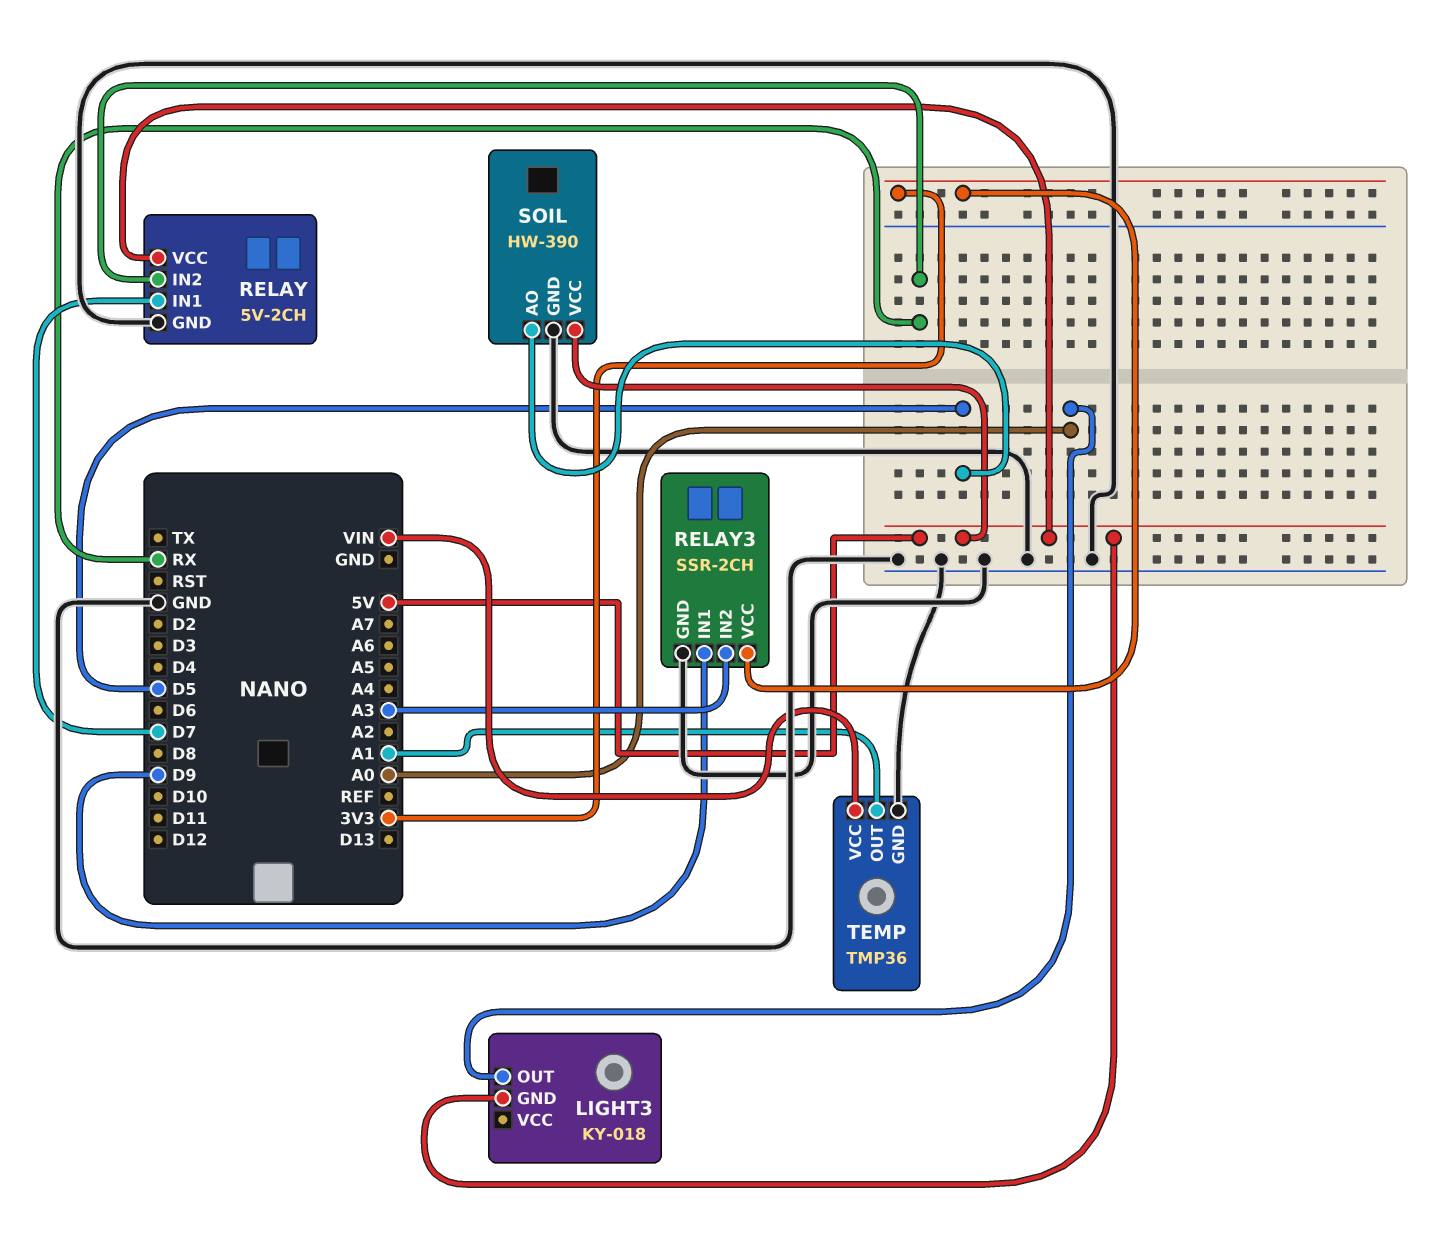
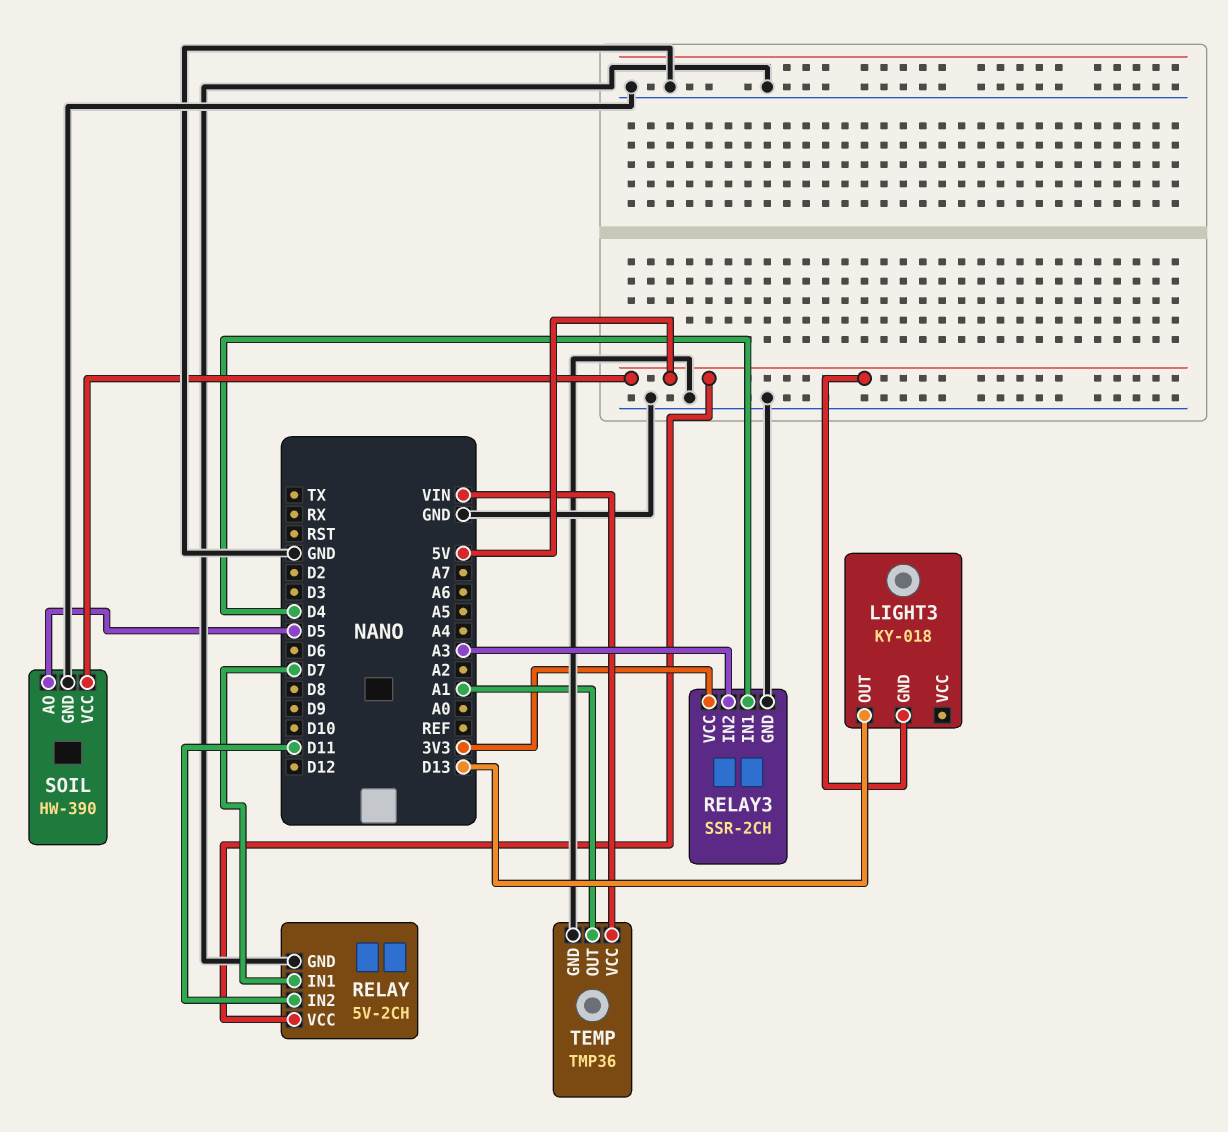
LIGHT3 pin OUT: A0 -> D13
RELAY pin IN2: RX -> D11
RELAY3 pin IN1: D9 -> D4

